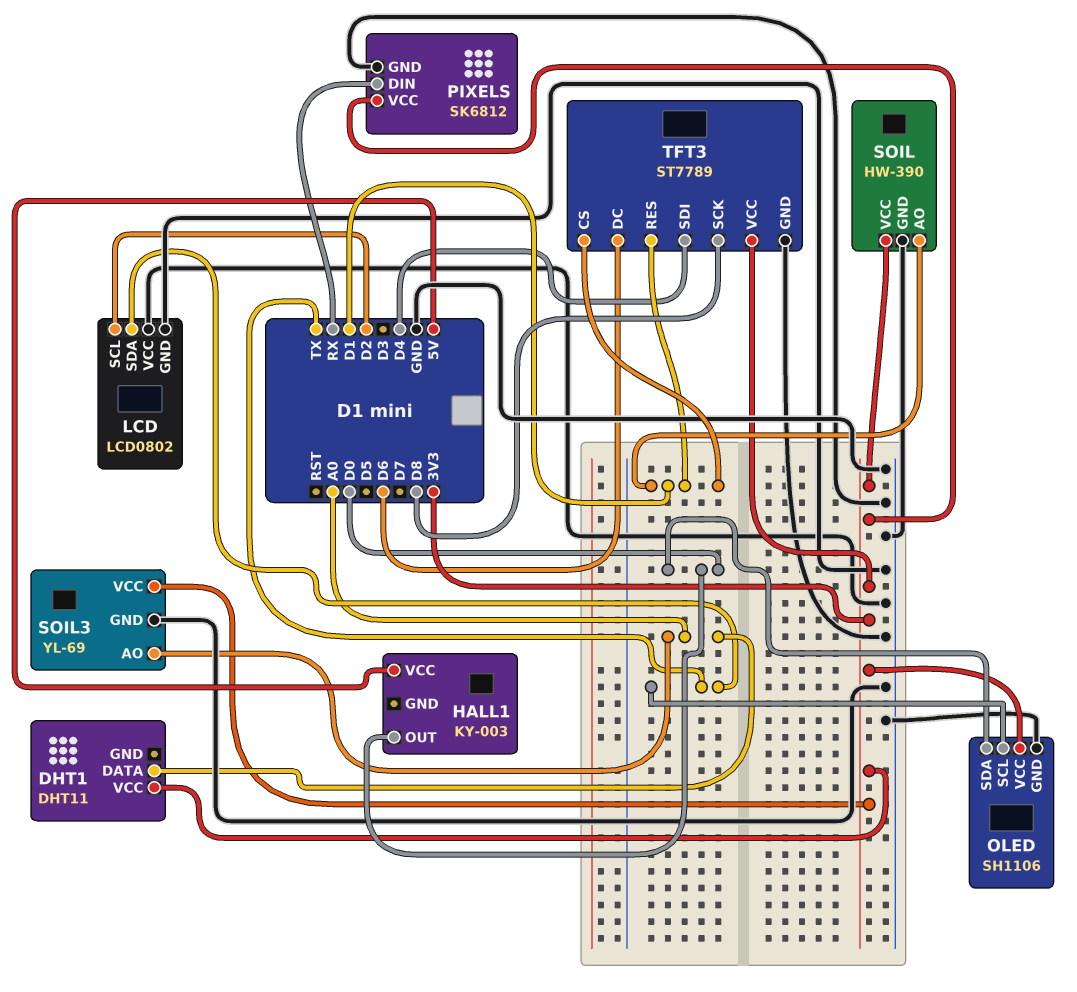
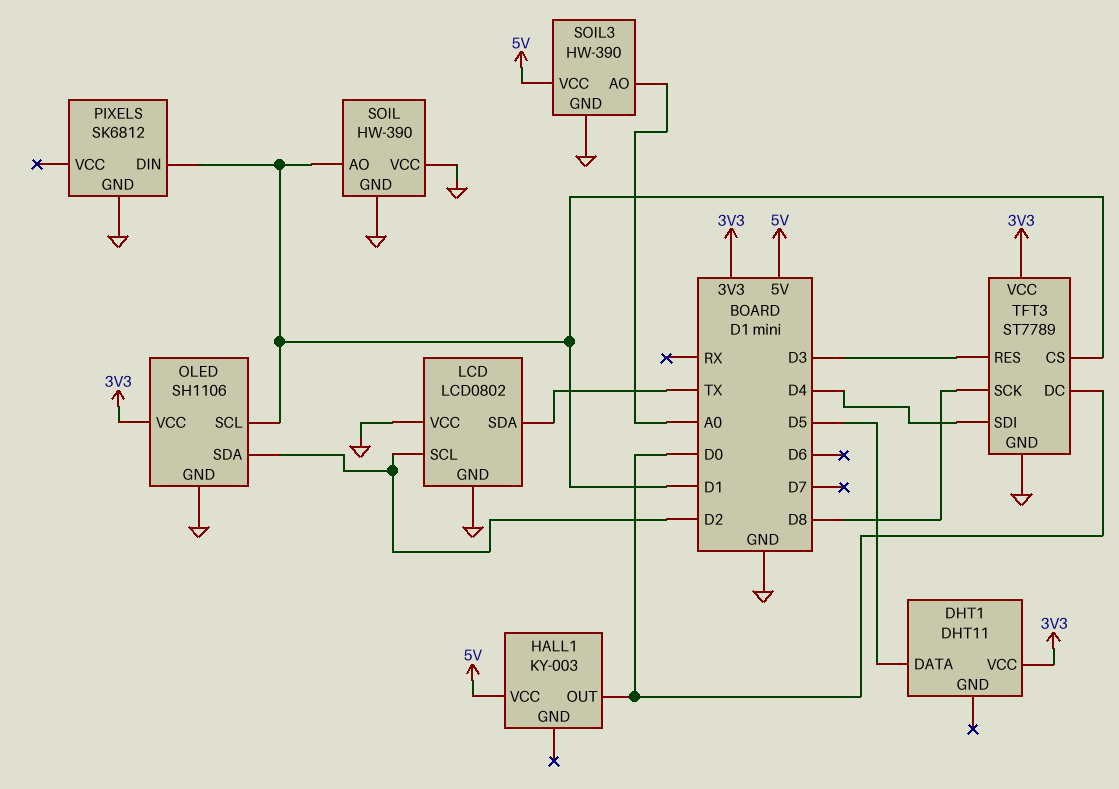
DHT1 pin DATA: A0 -> D5
OLED pin SCL: TX -> D1
OLED pin SDA: D0 -> D2
PIXELS pin DIN: RX -> D1
PIXELS pin VCC: 3V3 -> none
SOIL pin VCC: 3V3 -> GND
SOIL3: YL-69 -> HW-390
SOIL3 pin VCC: 3V3 -> 5V
TFT3 pin DC: D6 -> D0
TFT3 pin RES: D1 -> D3

